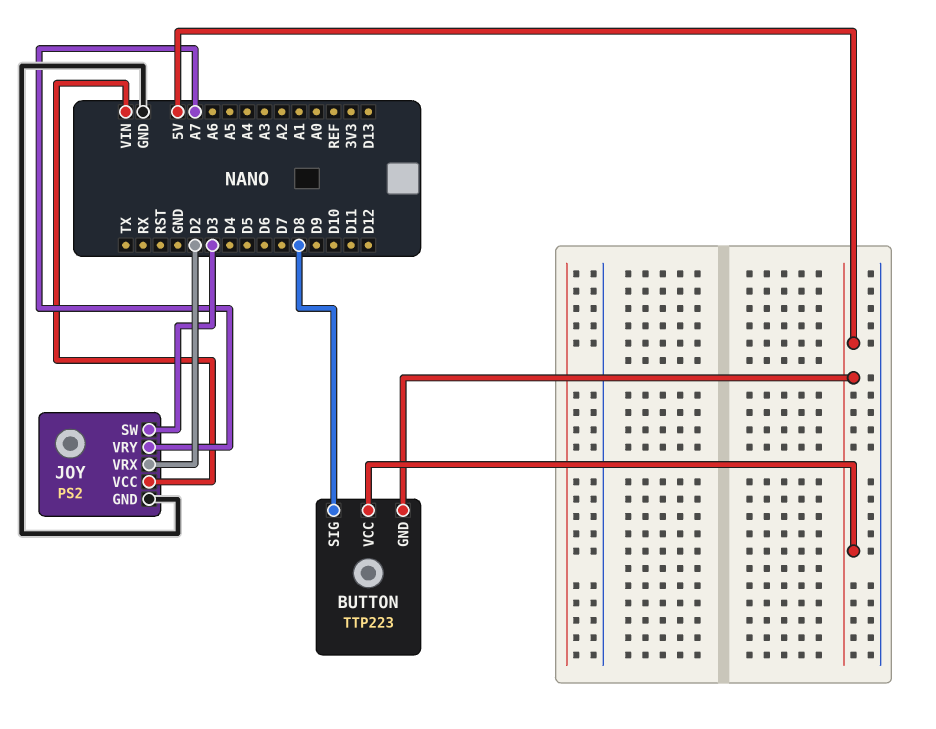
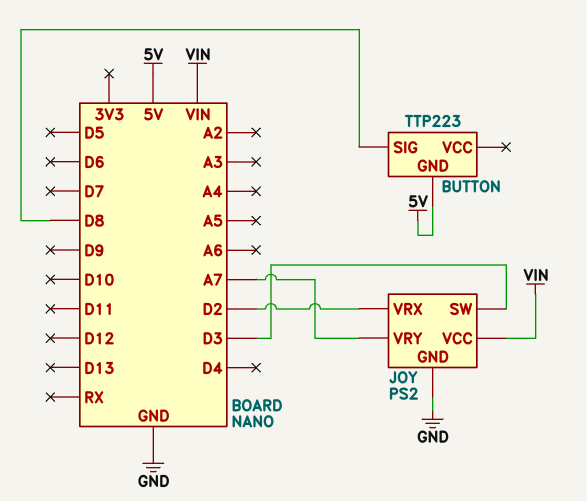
BUTTON pin VCC: 5V -> none

